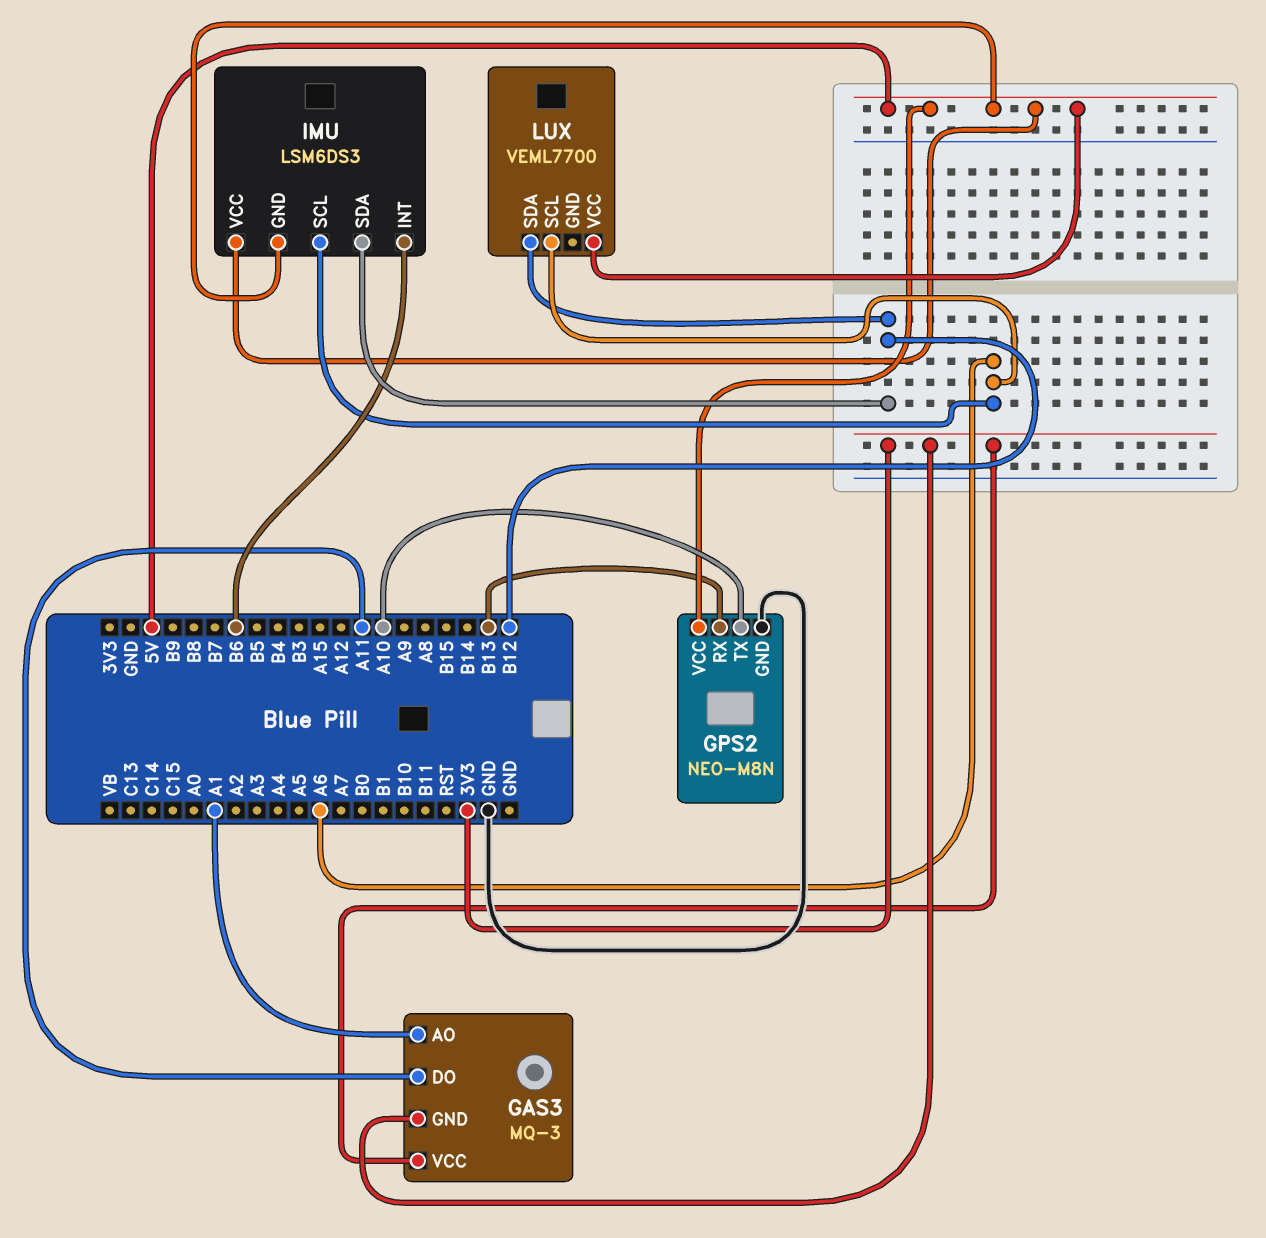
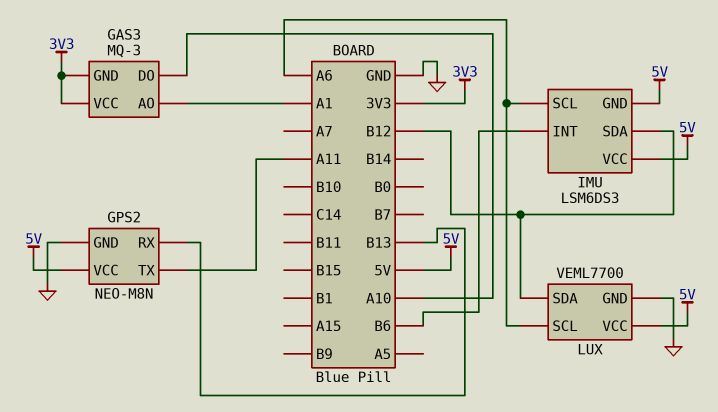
GAS3 pin DO: A11 -> A10
GPS2 pin TX: A10 -> A11
LUX pin GND: none -> GND

